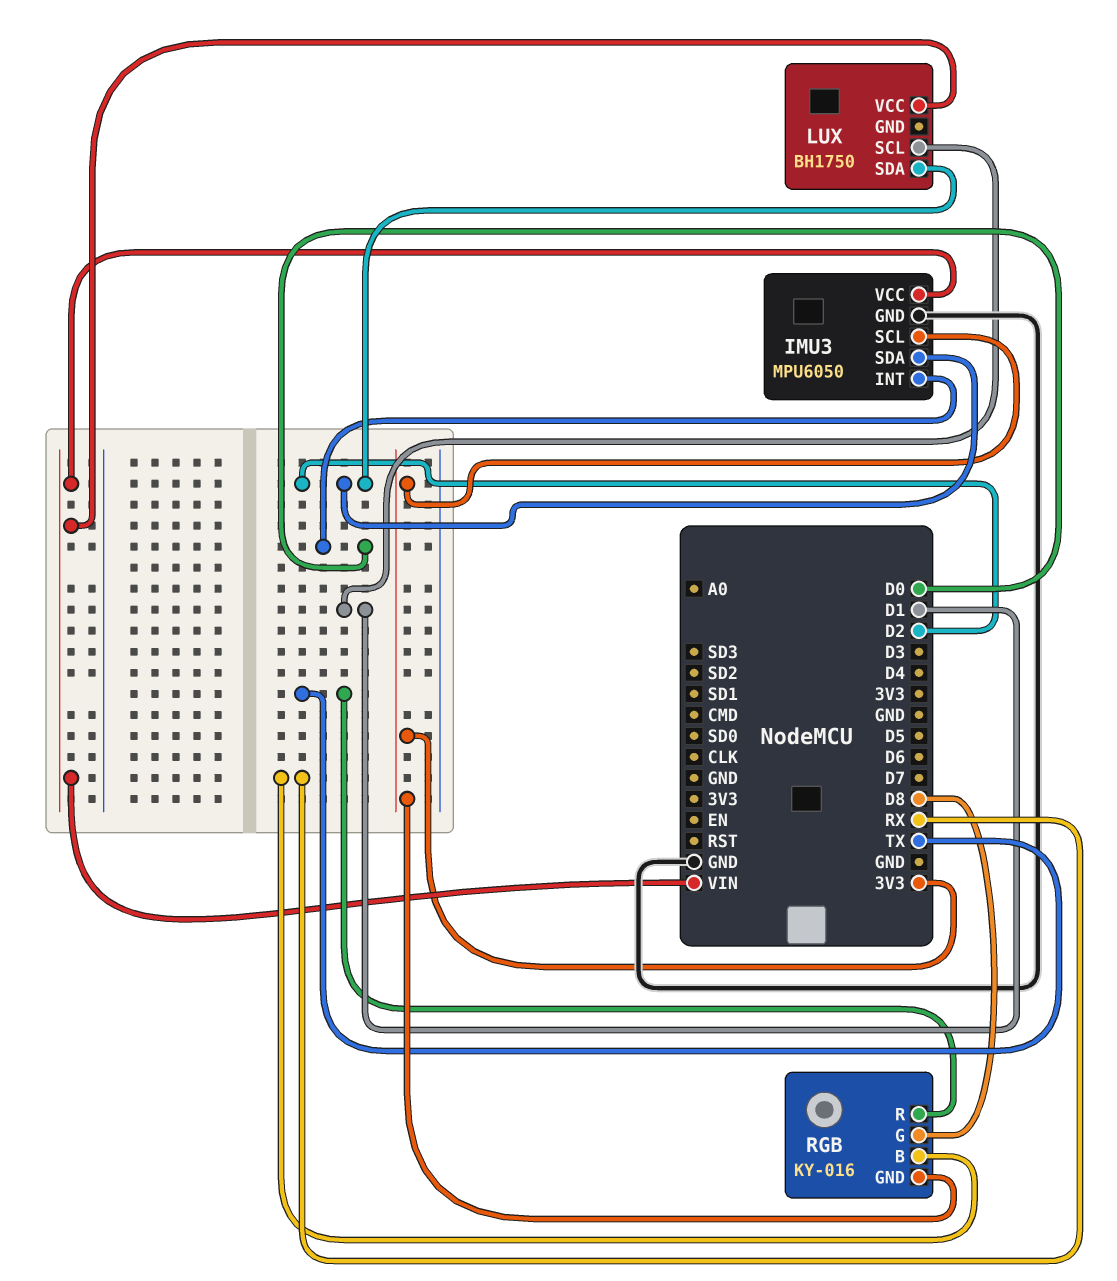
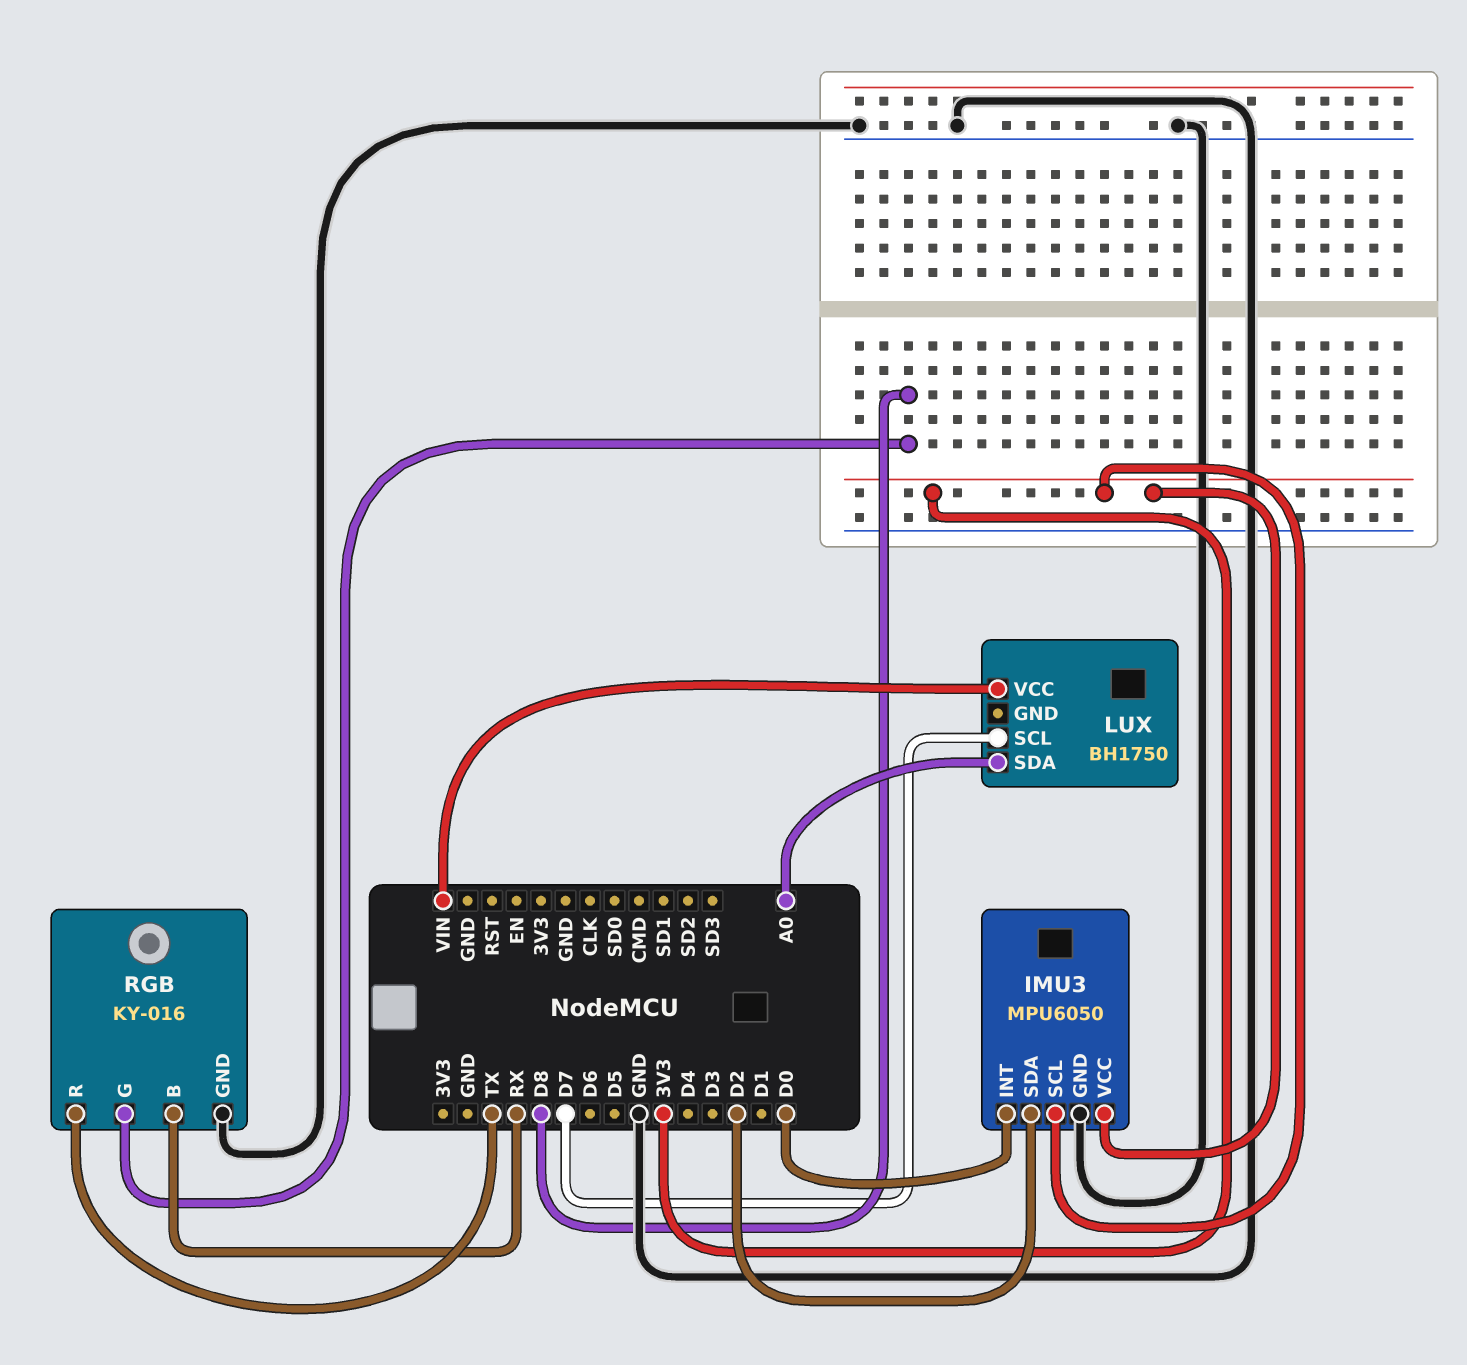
IMU3 pin VCC: VIN -> 3V3
LUX pin SCL: D1 -> D7
LUX pin SDA: D2 -> A0
RGB pin GND: 3V3 -> GND

